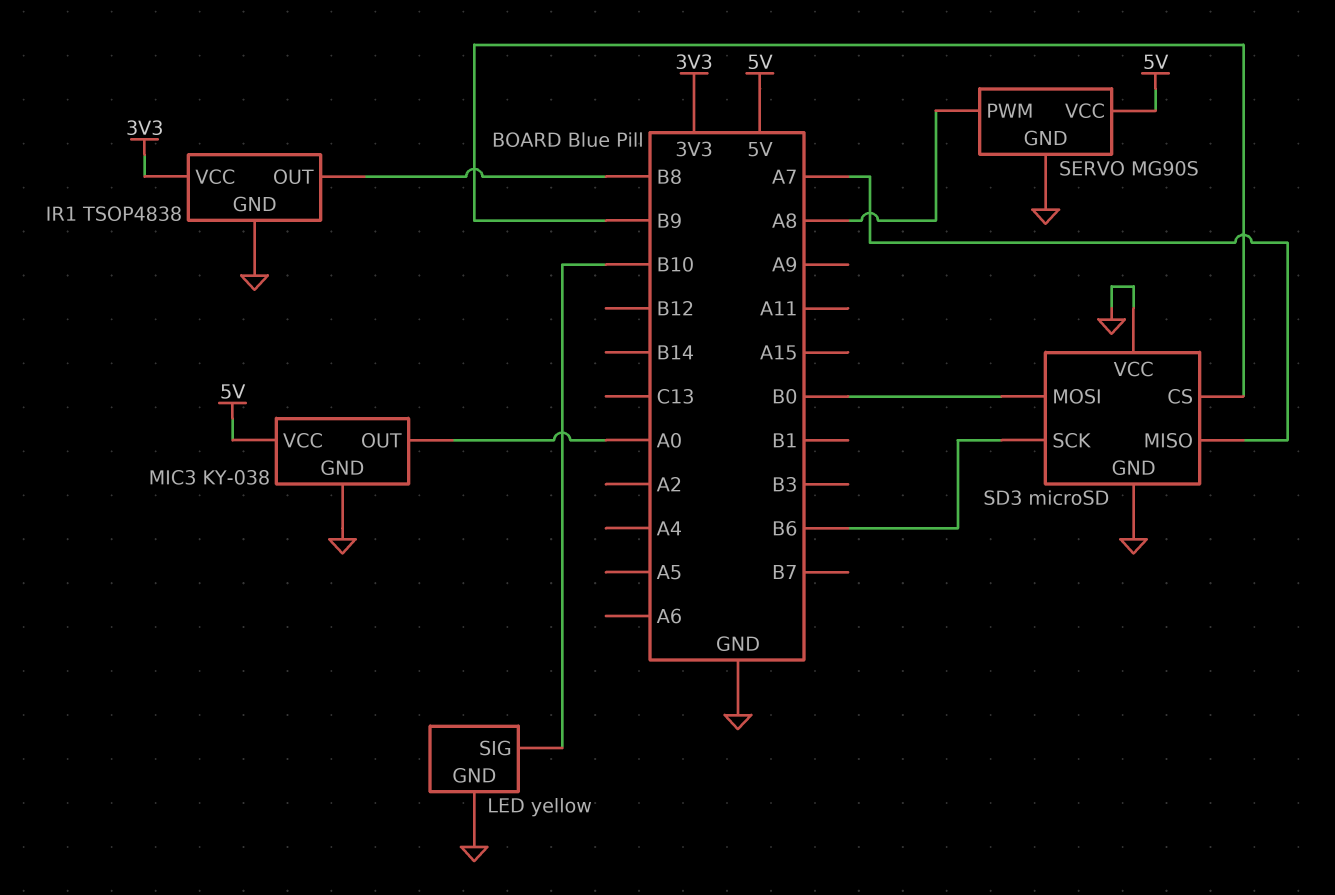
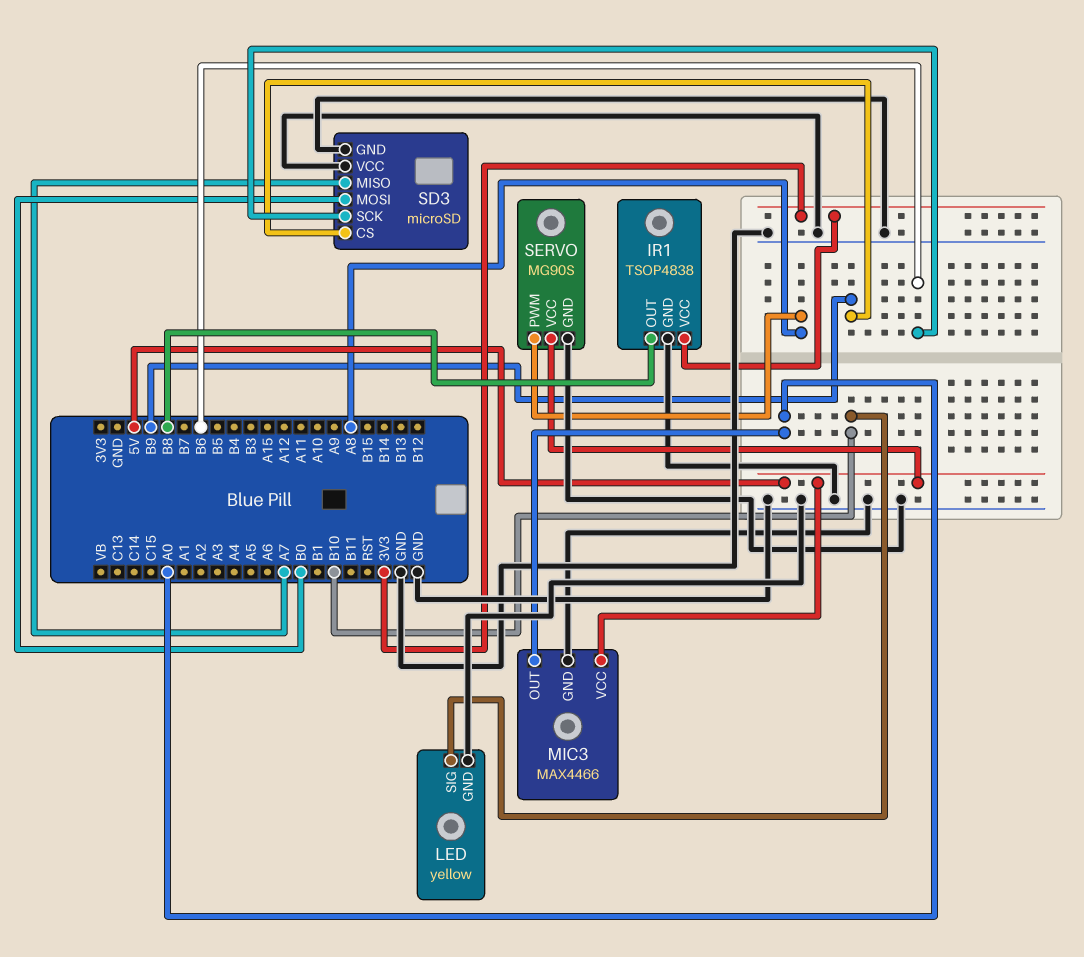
MIC3: KY-038 -> MAX4466

